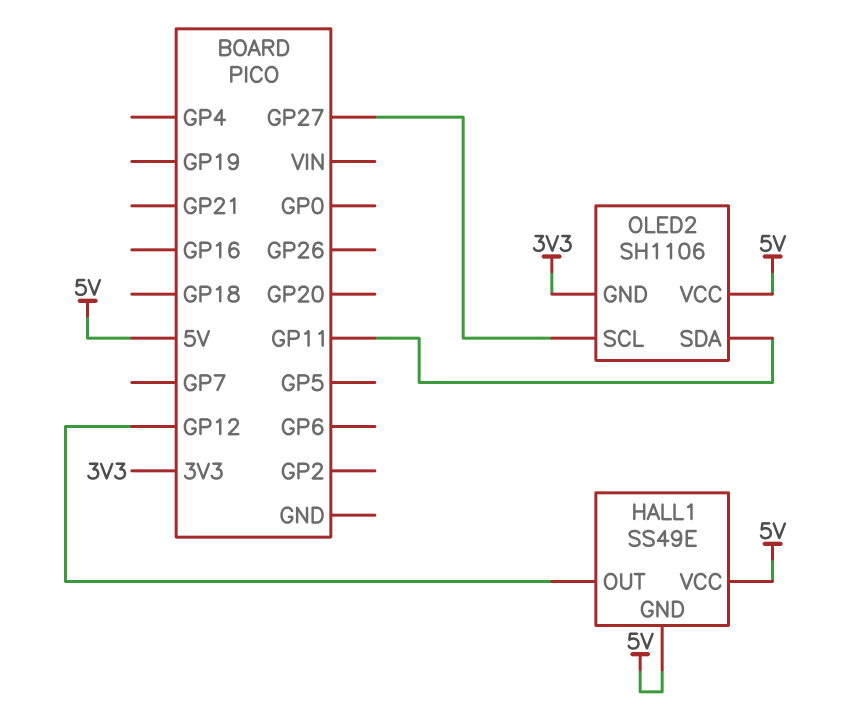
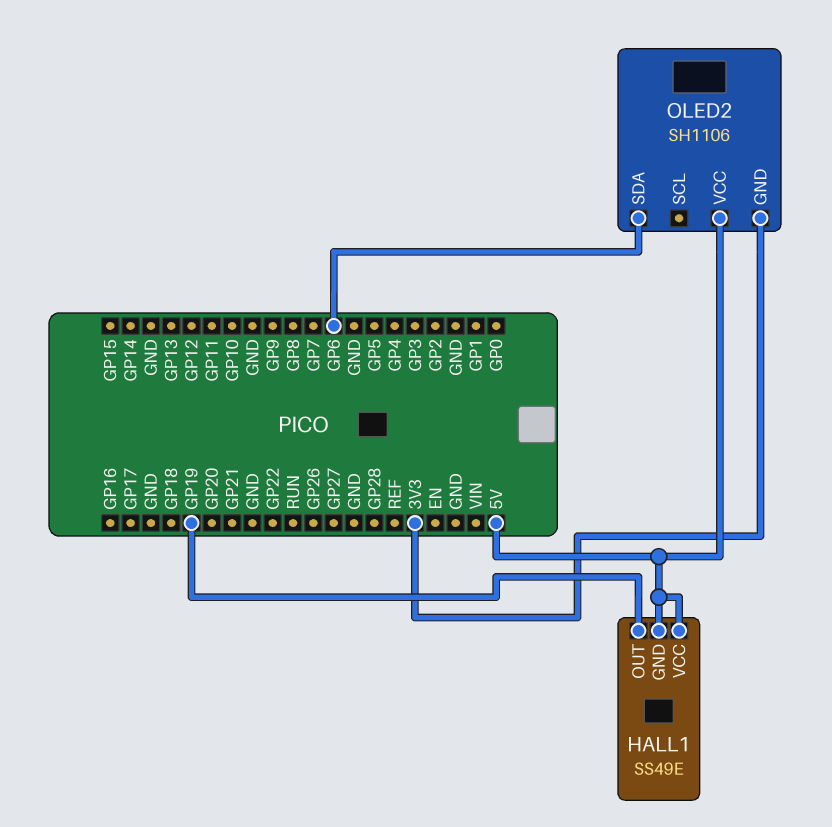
HALL1 pin OUT: GP12 -> GP19
OLED2 pin SCL: GP27 -> none
OLED2 pin SDA: GP11 -> GP6

